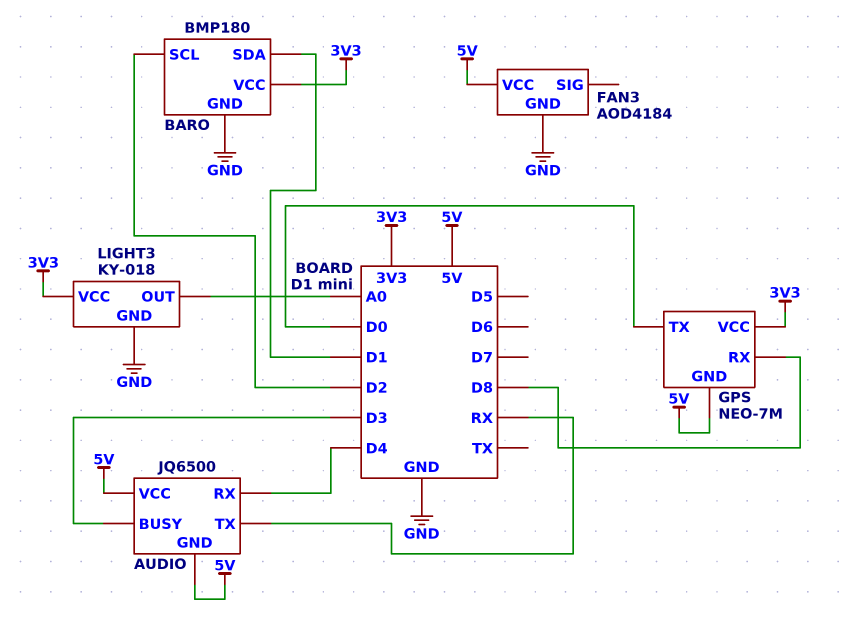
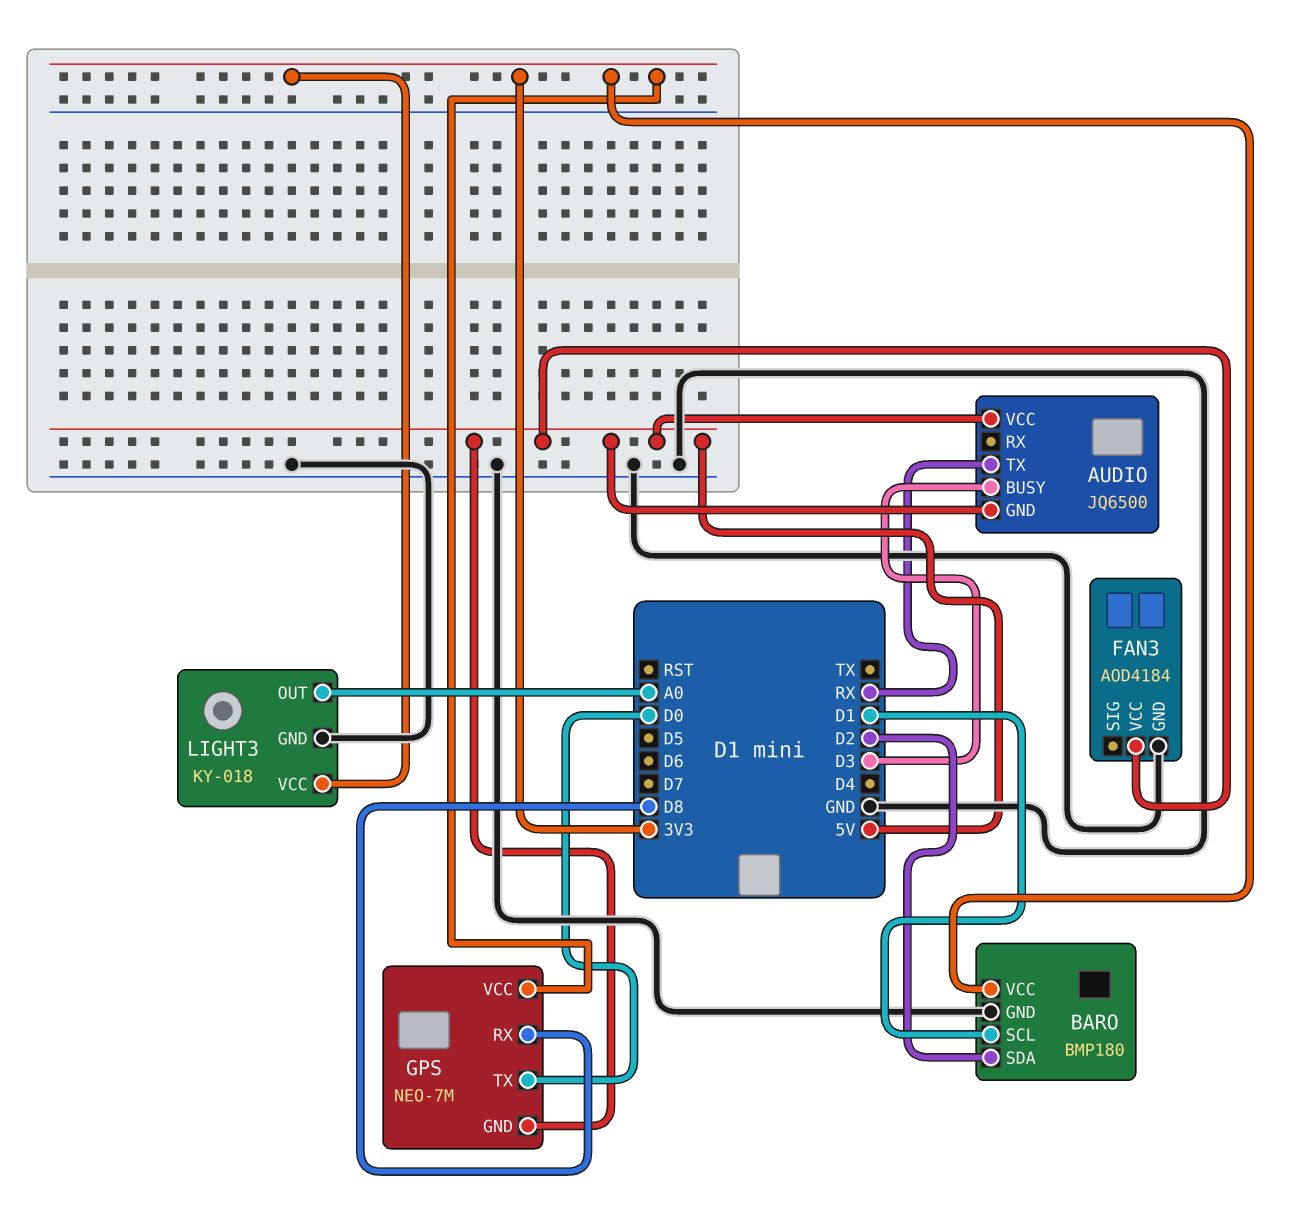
AUDIO pin RX: D4 -> none
BARO pin SCL: D2 -> D1
BARO pin SDA: D1 -> D2

